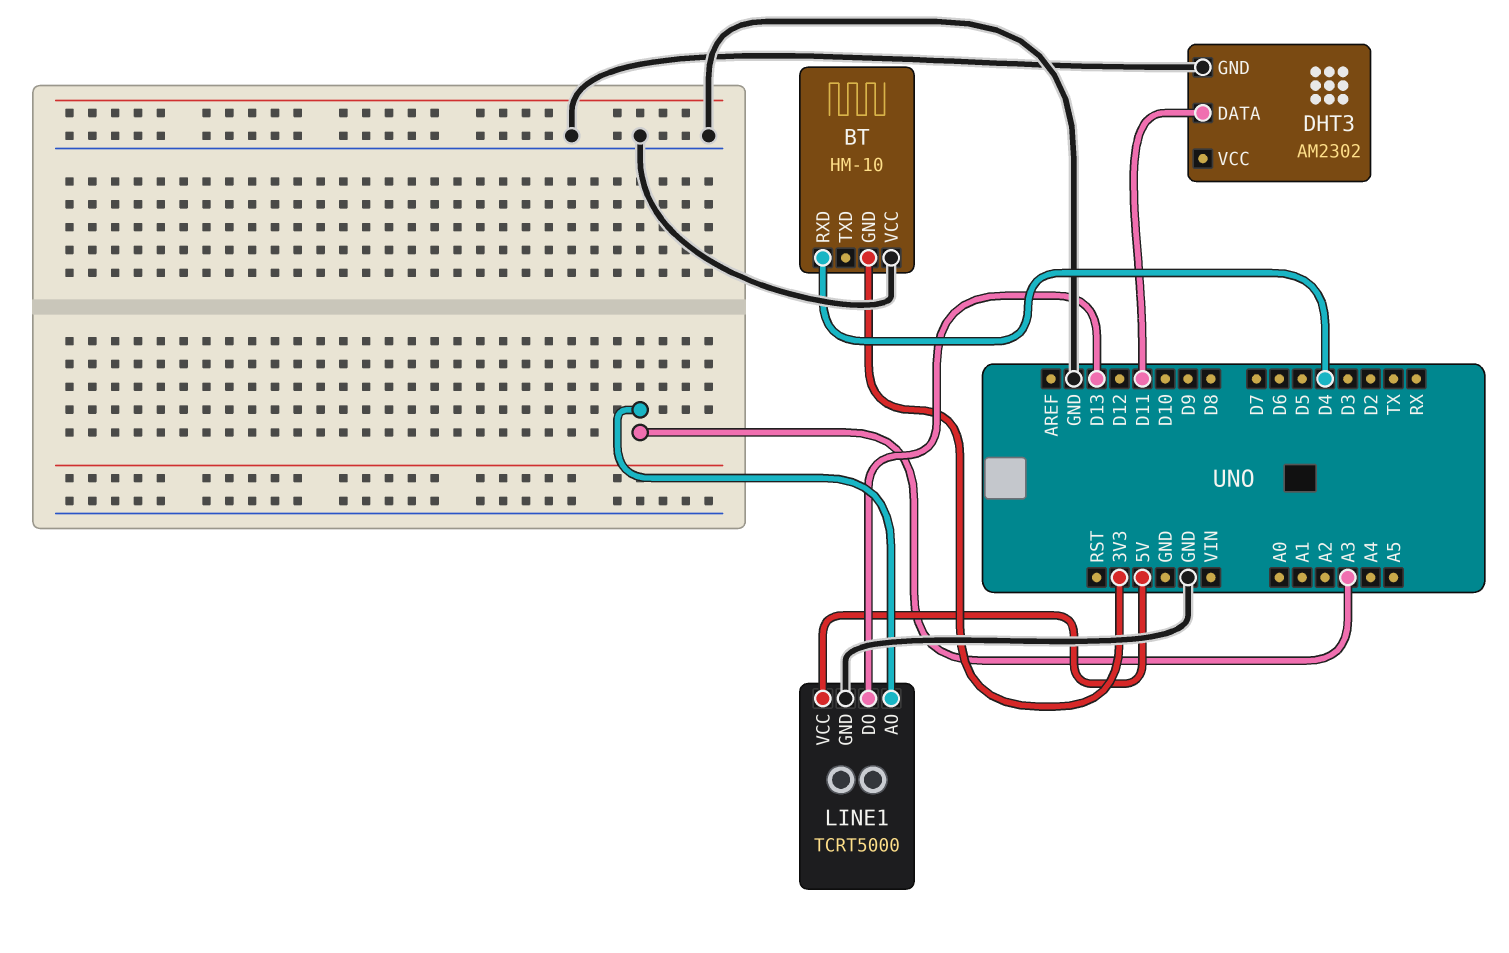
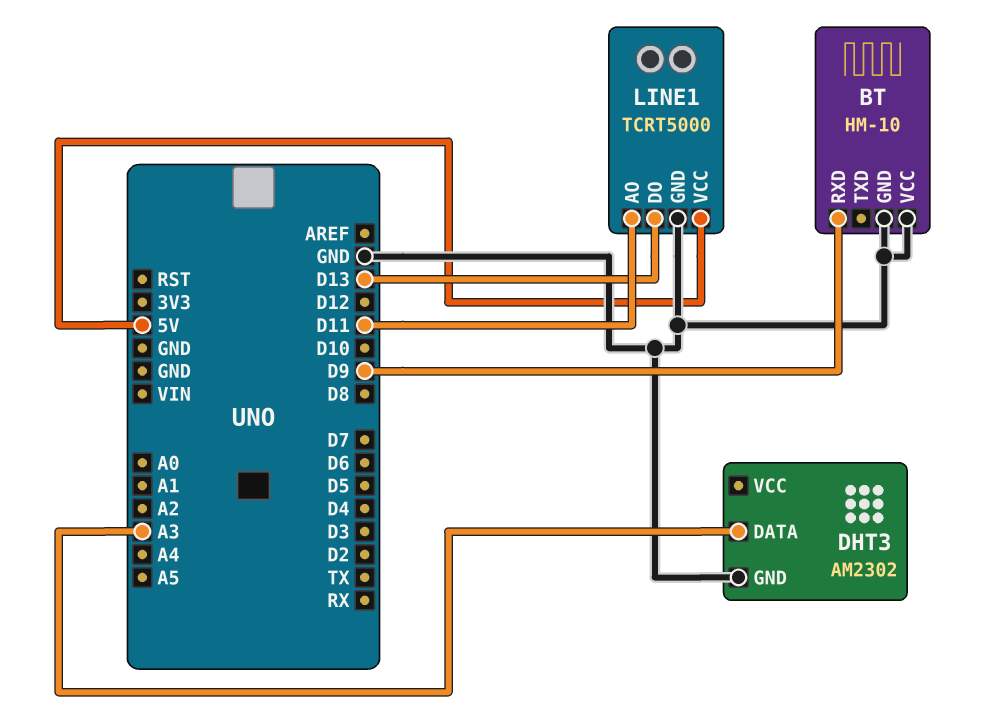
BT pin GND: 3V3 -> GND
BT pin RXD: D4 -> D9
DHT3 pin DATA: D11 -> A3
LINE1 pin AO: A3 -> D11

